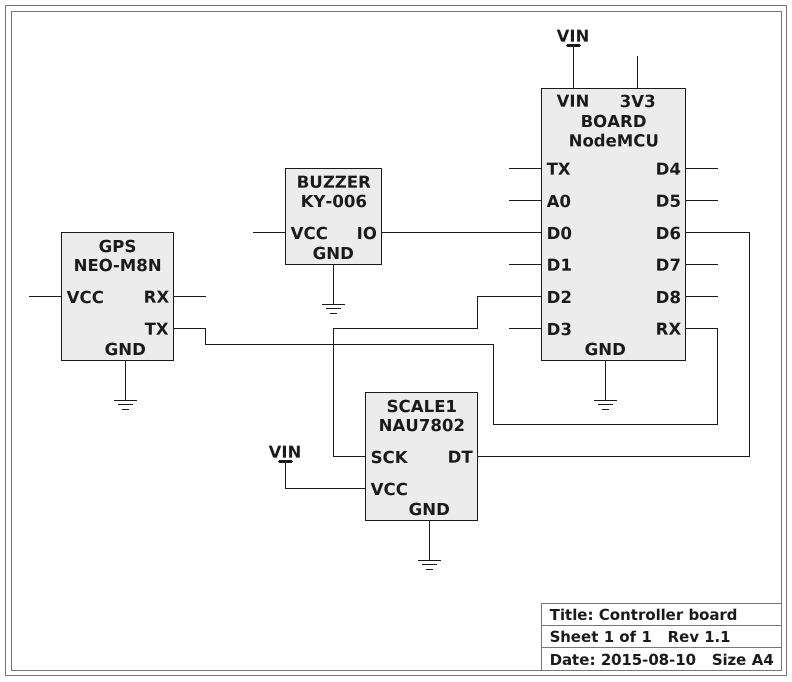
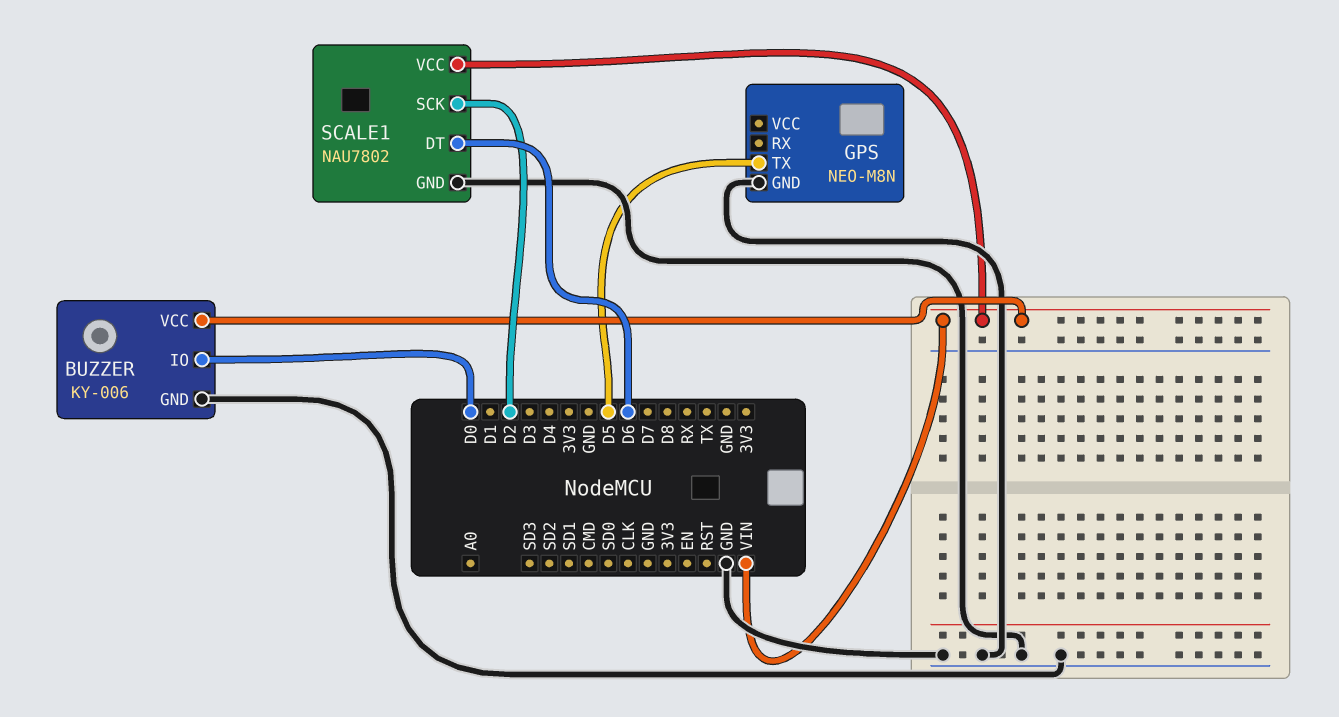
BUZZER pin VCC: none -> VIN
GPS pin TX: RX -> D5

